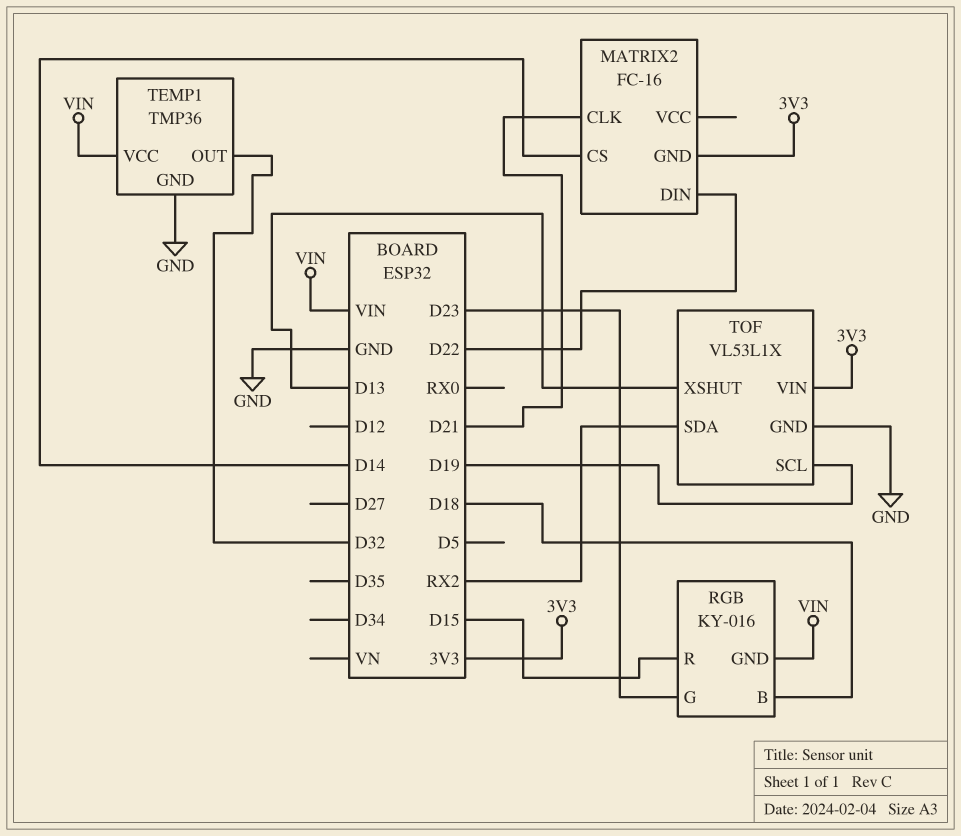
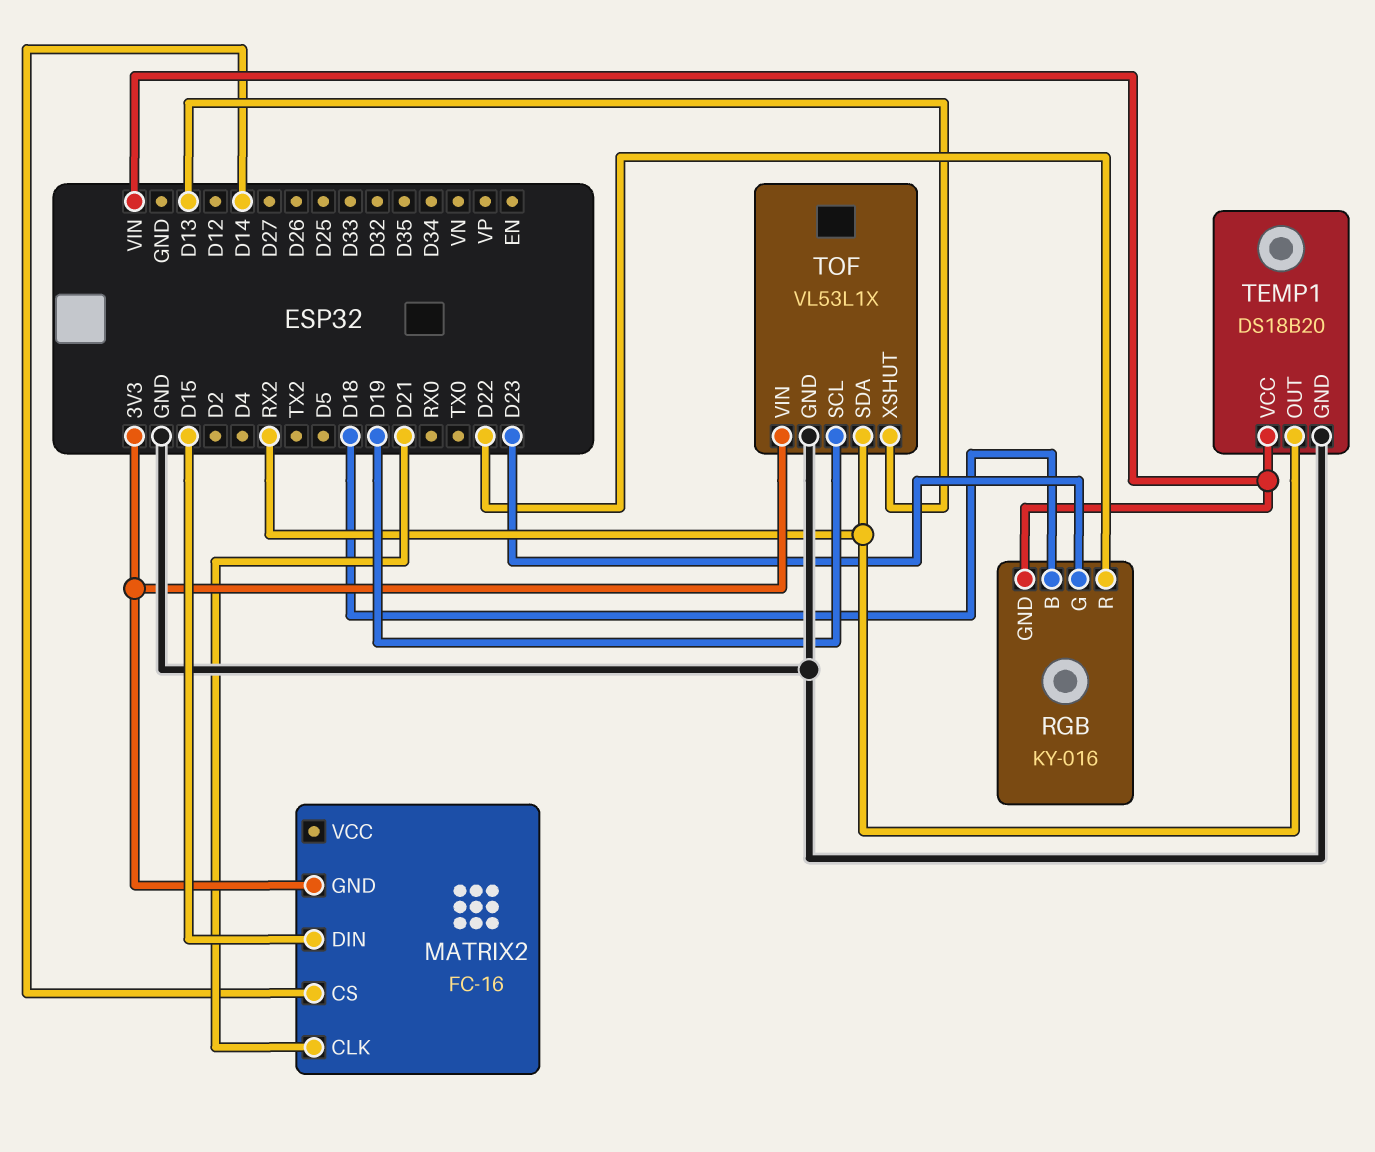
MATRIX2 pin DIN: D22 -> D15
RGB pin R: D15 -> D22
TEMP1: TMP36 -> DS18B20
TEMP1 pin OUT: D32 -> RX2

